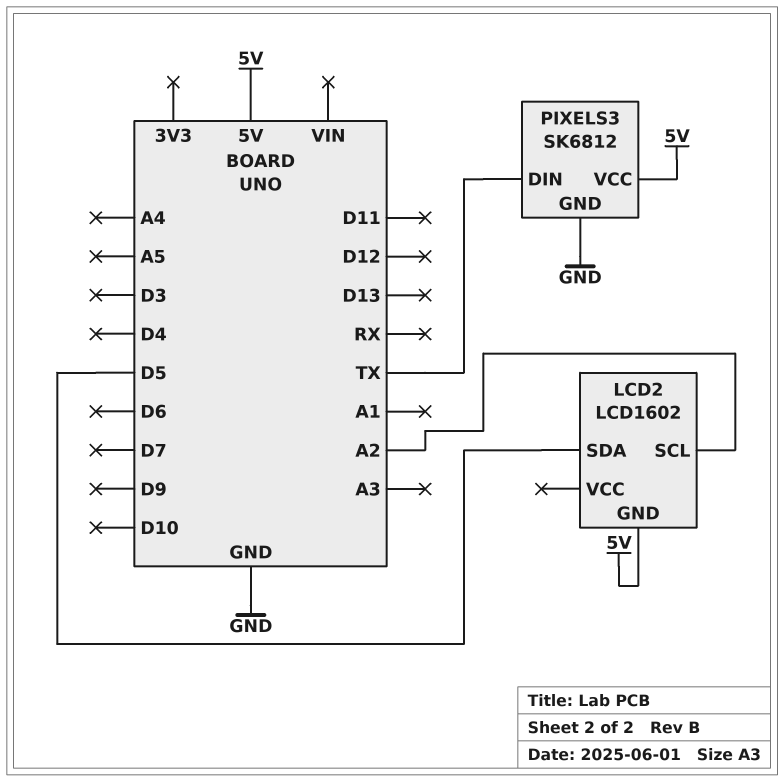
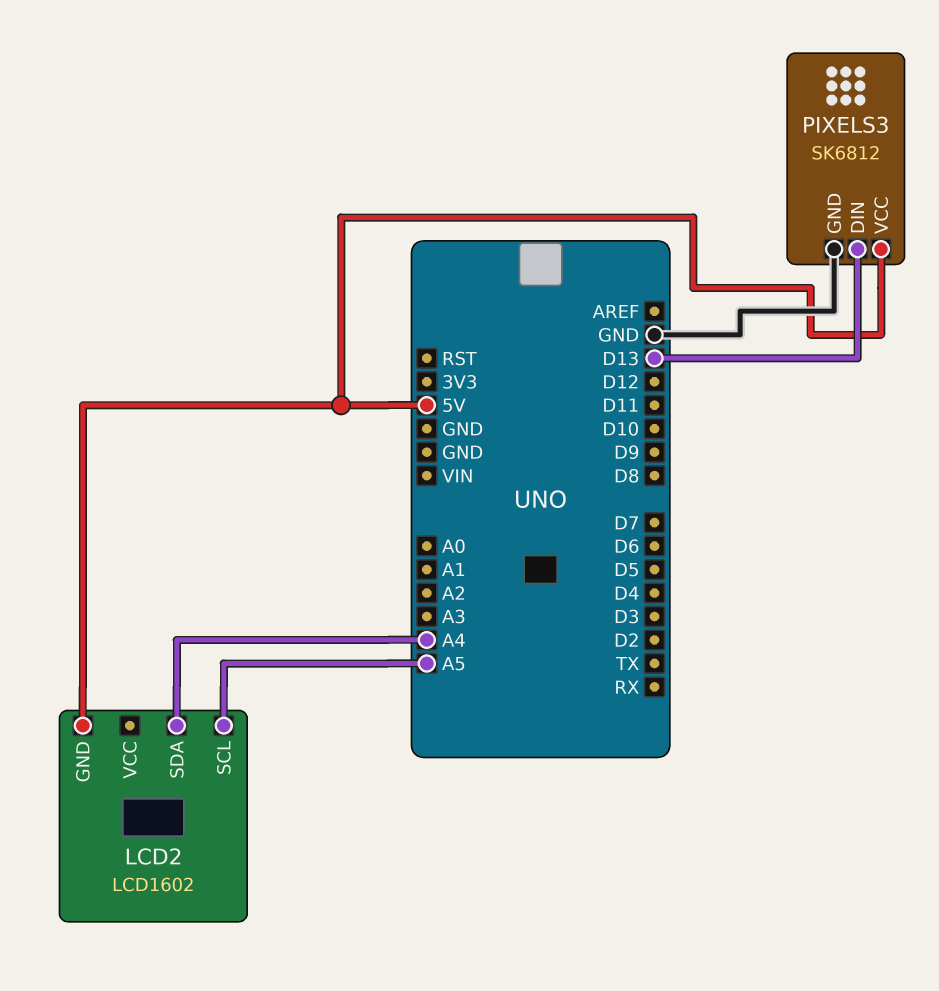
LCD2 pin SCL: A2 -> A5
LCD2 pin SDA: D5 -> A4
PIXELS3 pin DIN: TX -> D13

